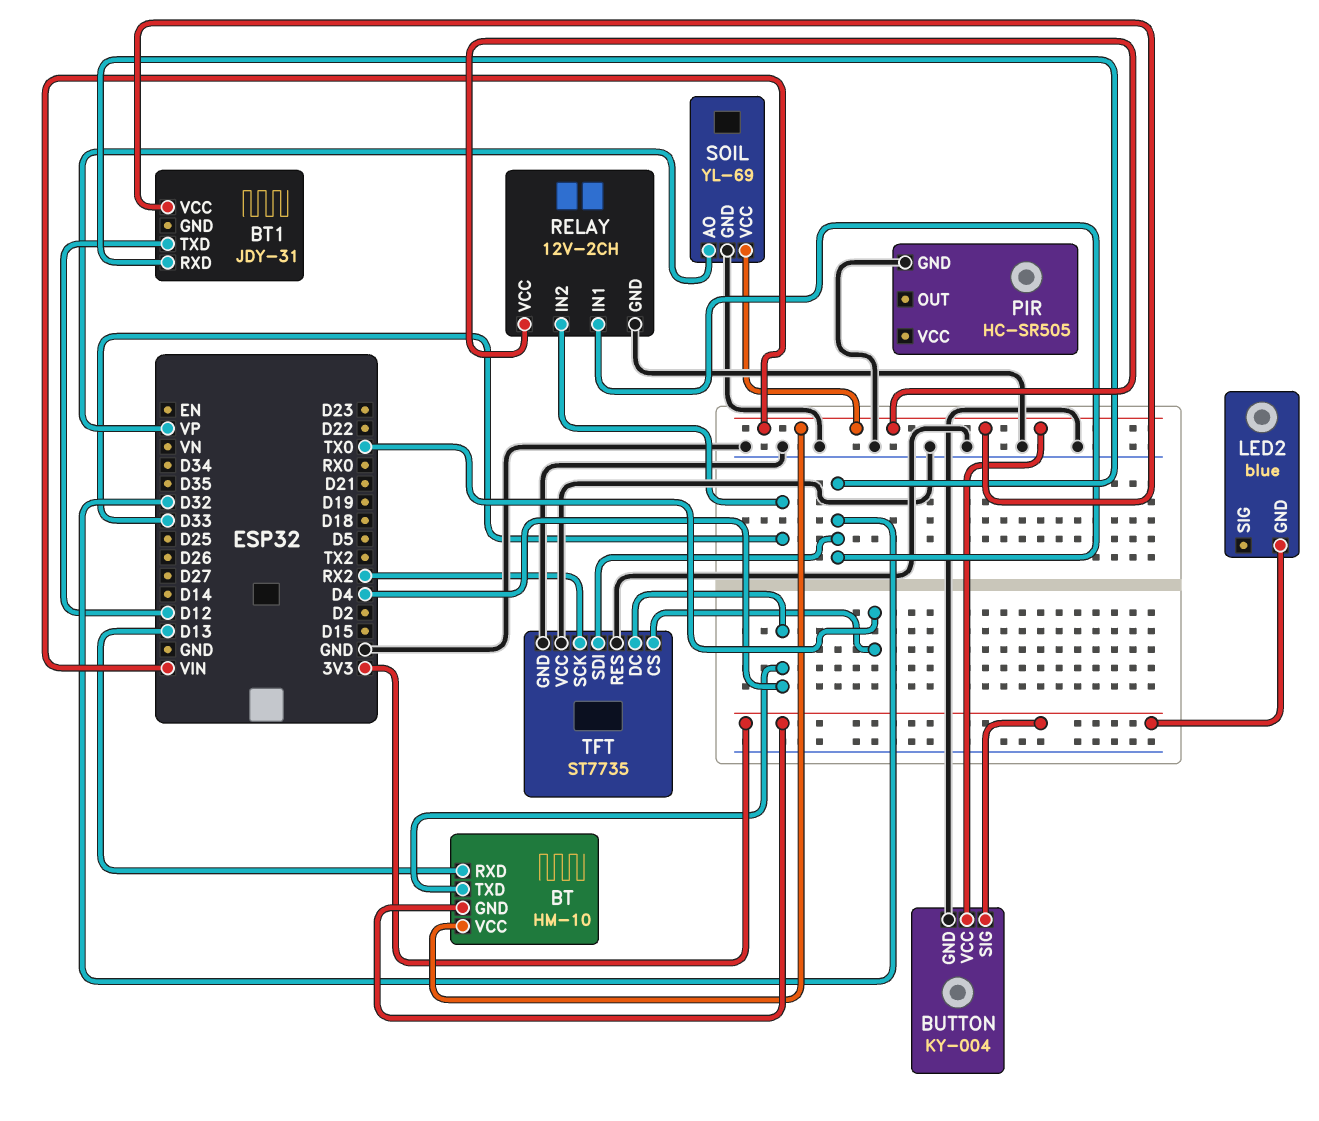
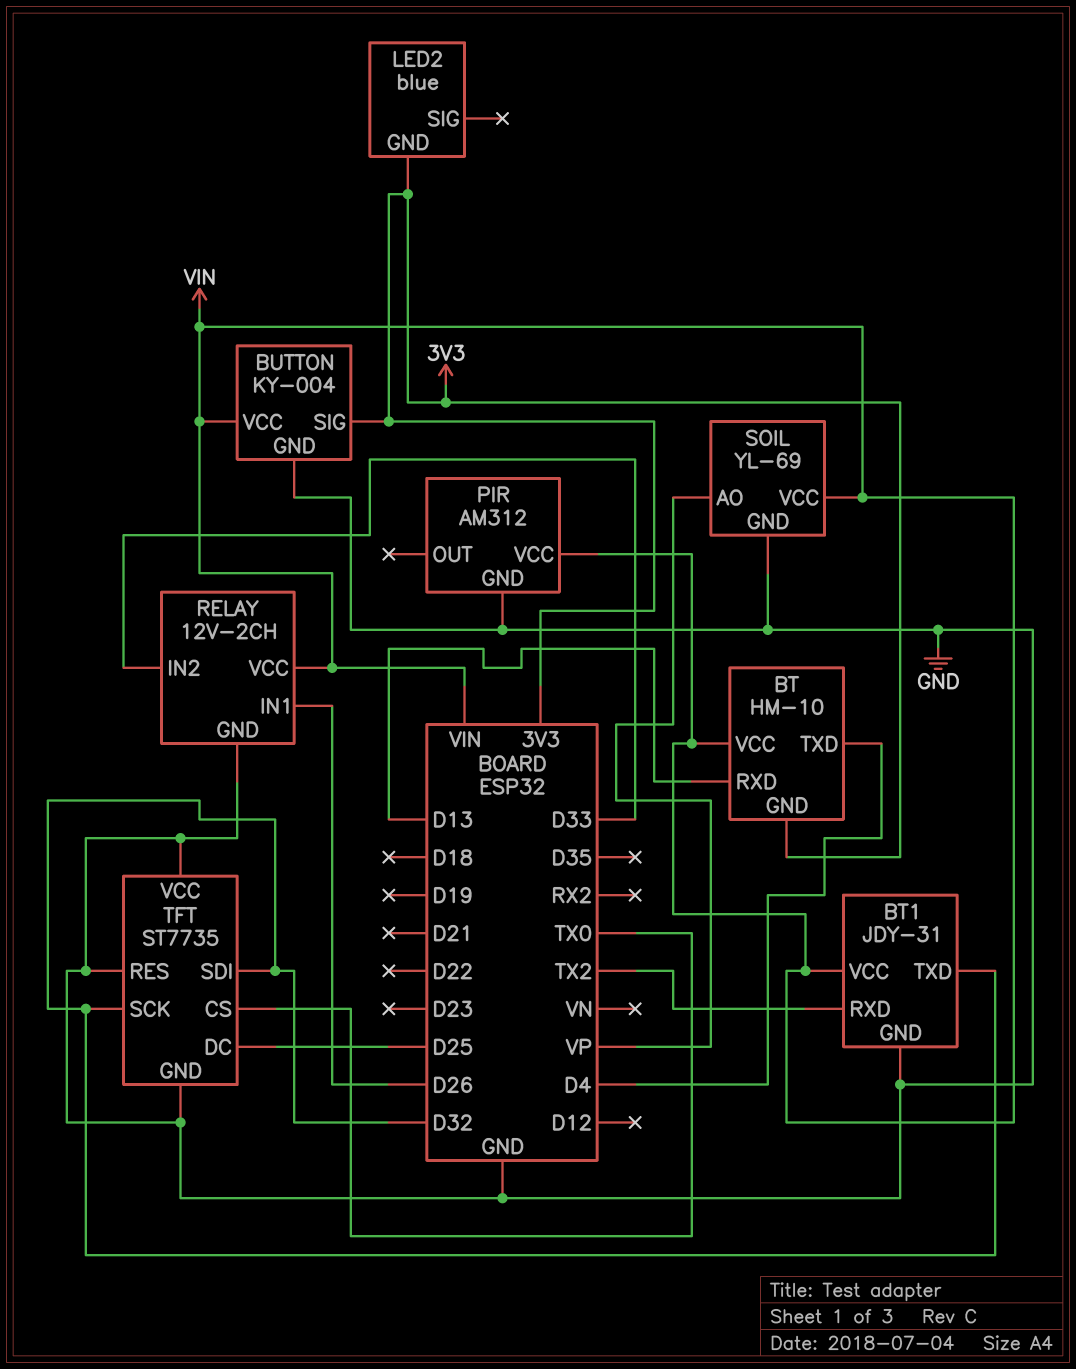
BT1 pin GND: none -> GND
BT1 pin RXD: D32 -> TX2
BT1 pin TXD: D12 -> D32
PIR: HC-SR505 -> AM312
PIR pin VCC: none -> VIN
RELAY pin IN1: D32 -> D26
TFT pin DC: D4 -> D25
TFT pin SCK: RX2 -> D32

